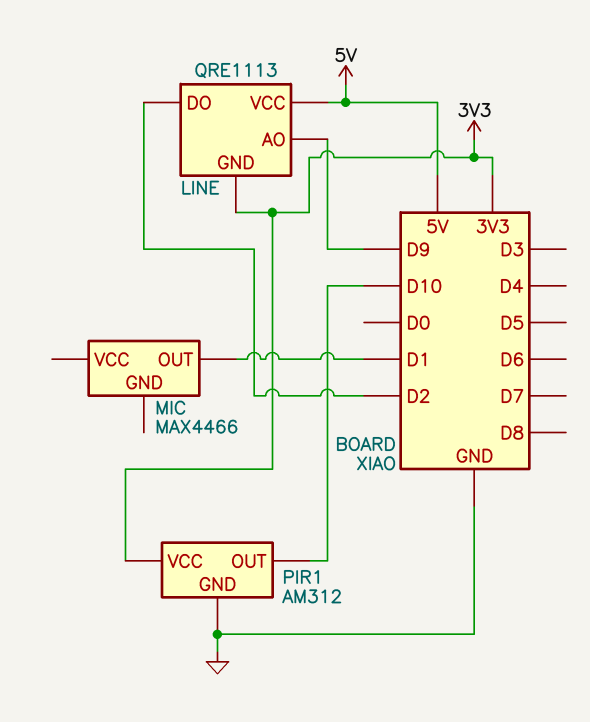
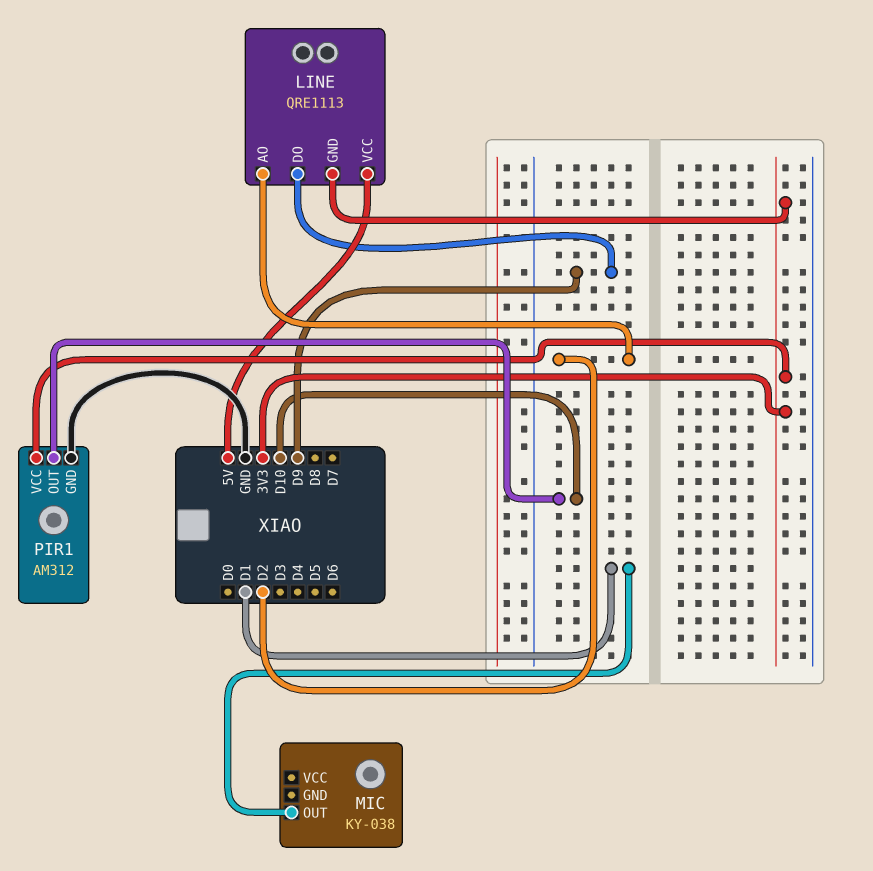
LINE pin AO: D9 -> D2
LINE pin DO: D2 -> D9
MIC: MAX4466 -> KY-038

